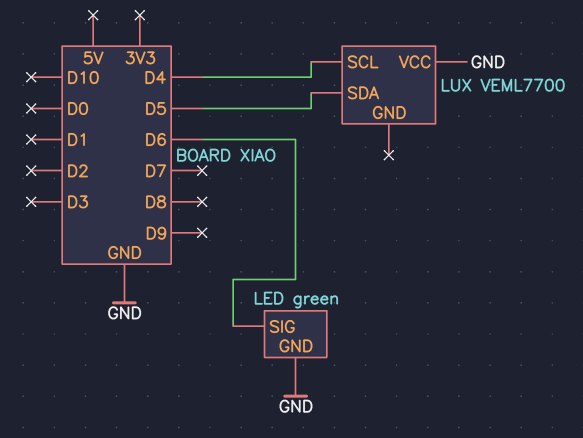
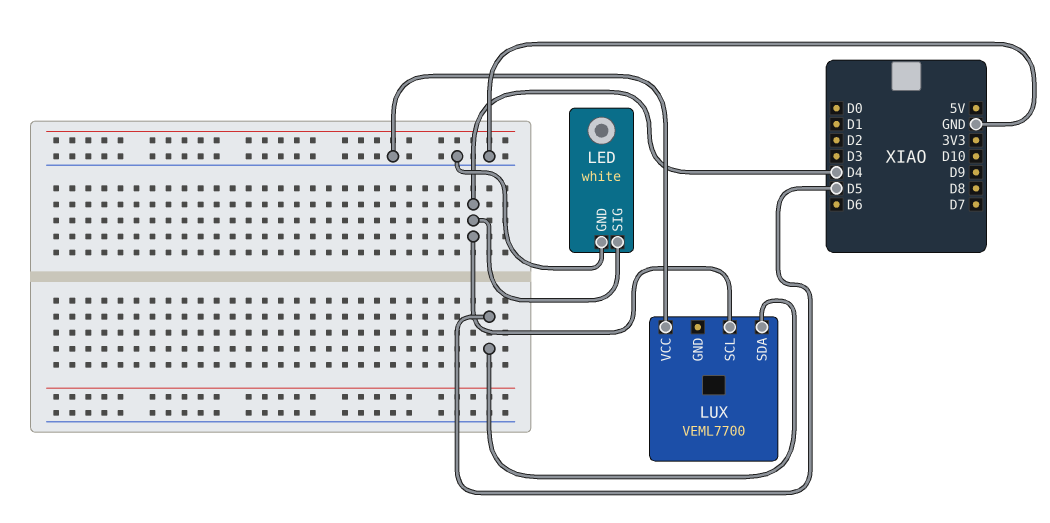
LED: green -> white
LED pin SIG: D6 -> D4

